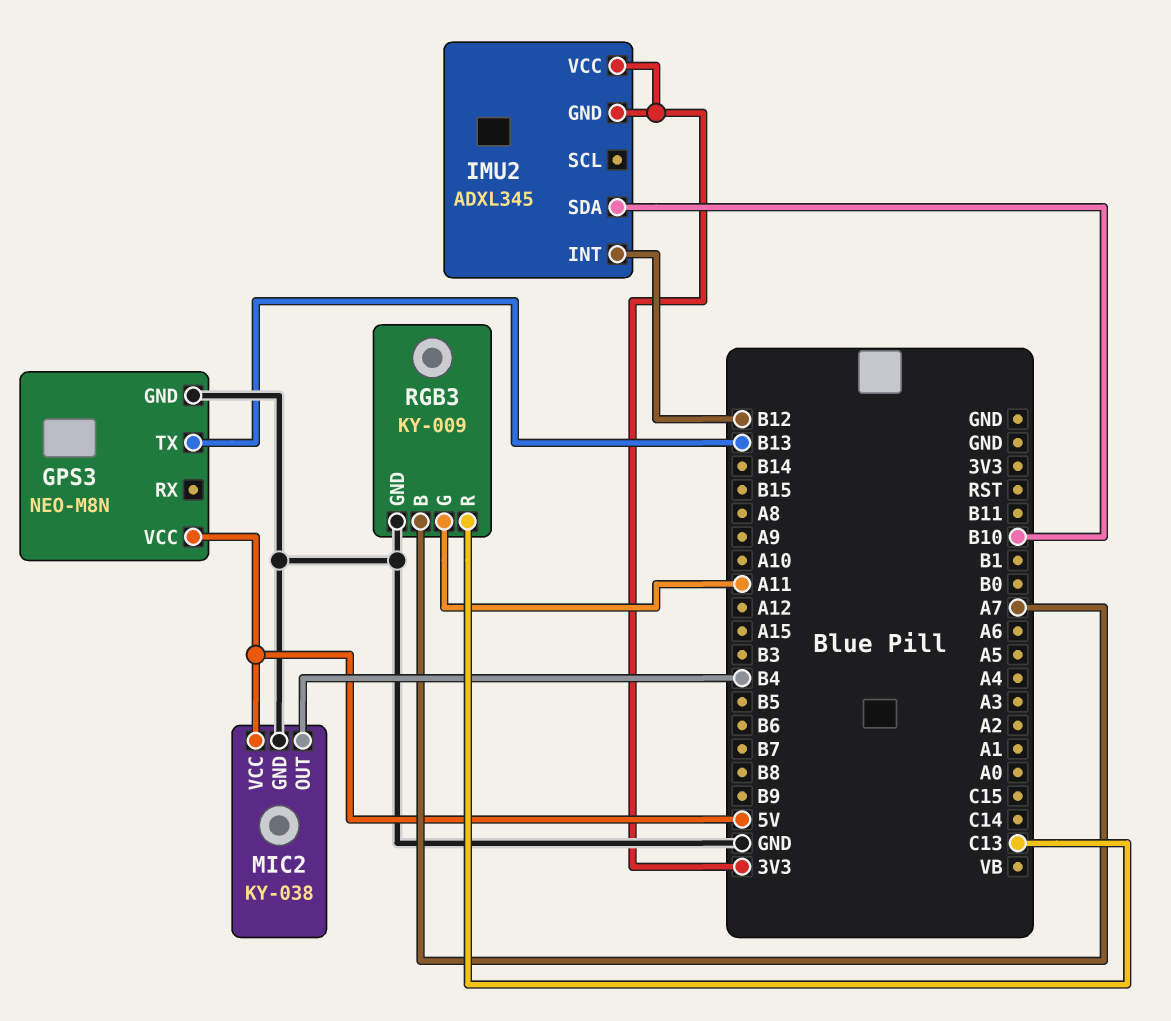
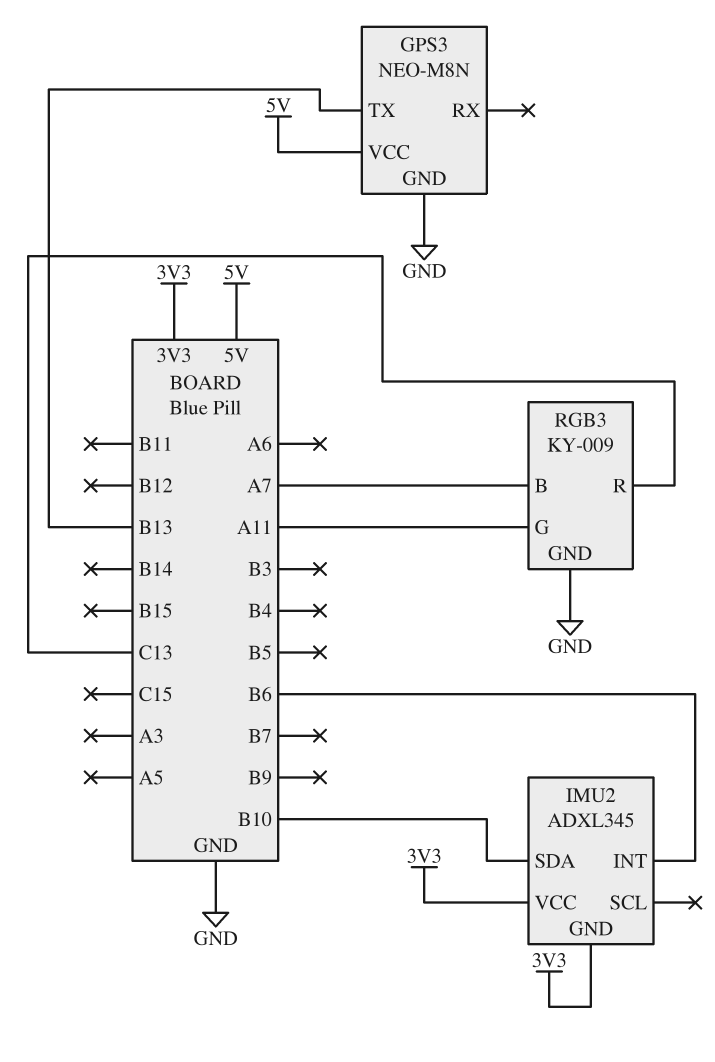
IMU2 pin INT: B12 -> B6
MIC2: KY-038 -> none
MIC2 pin GND: GND -> none
MIC2 pin OUT: B4 -> none
MIC2 pin VCC: 5V -> none

